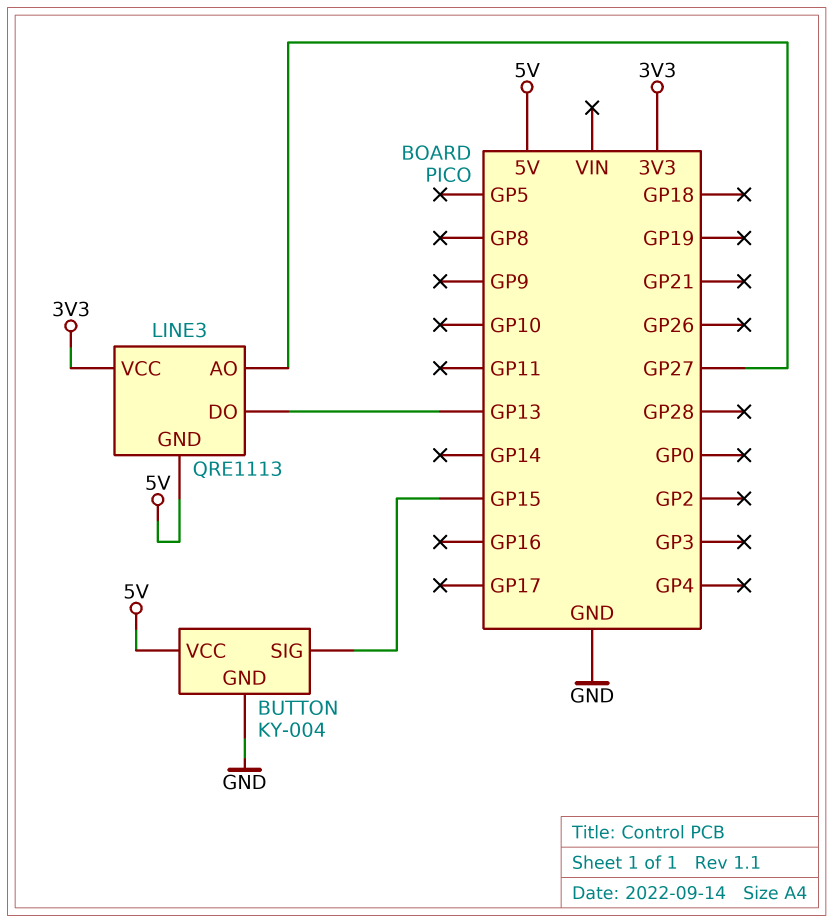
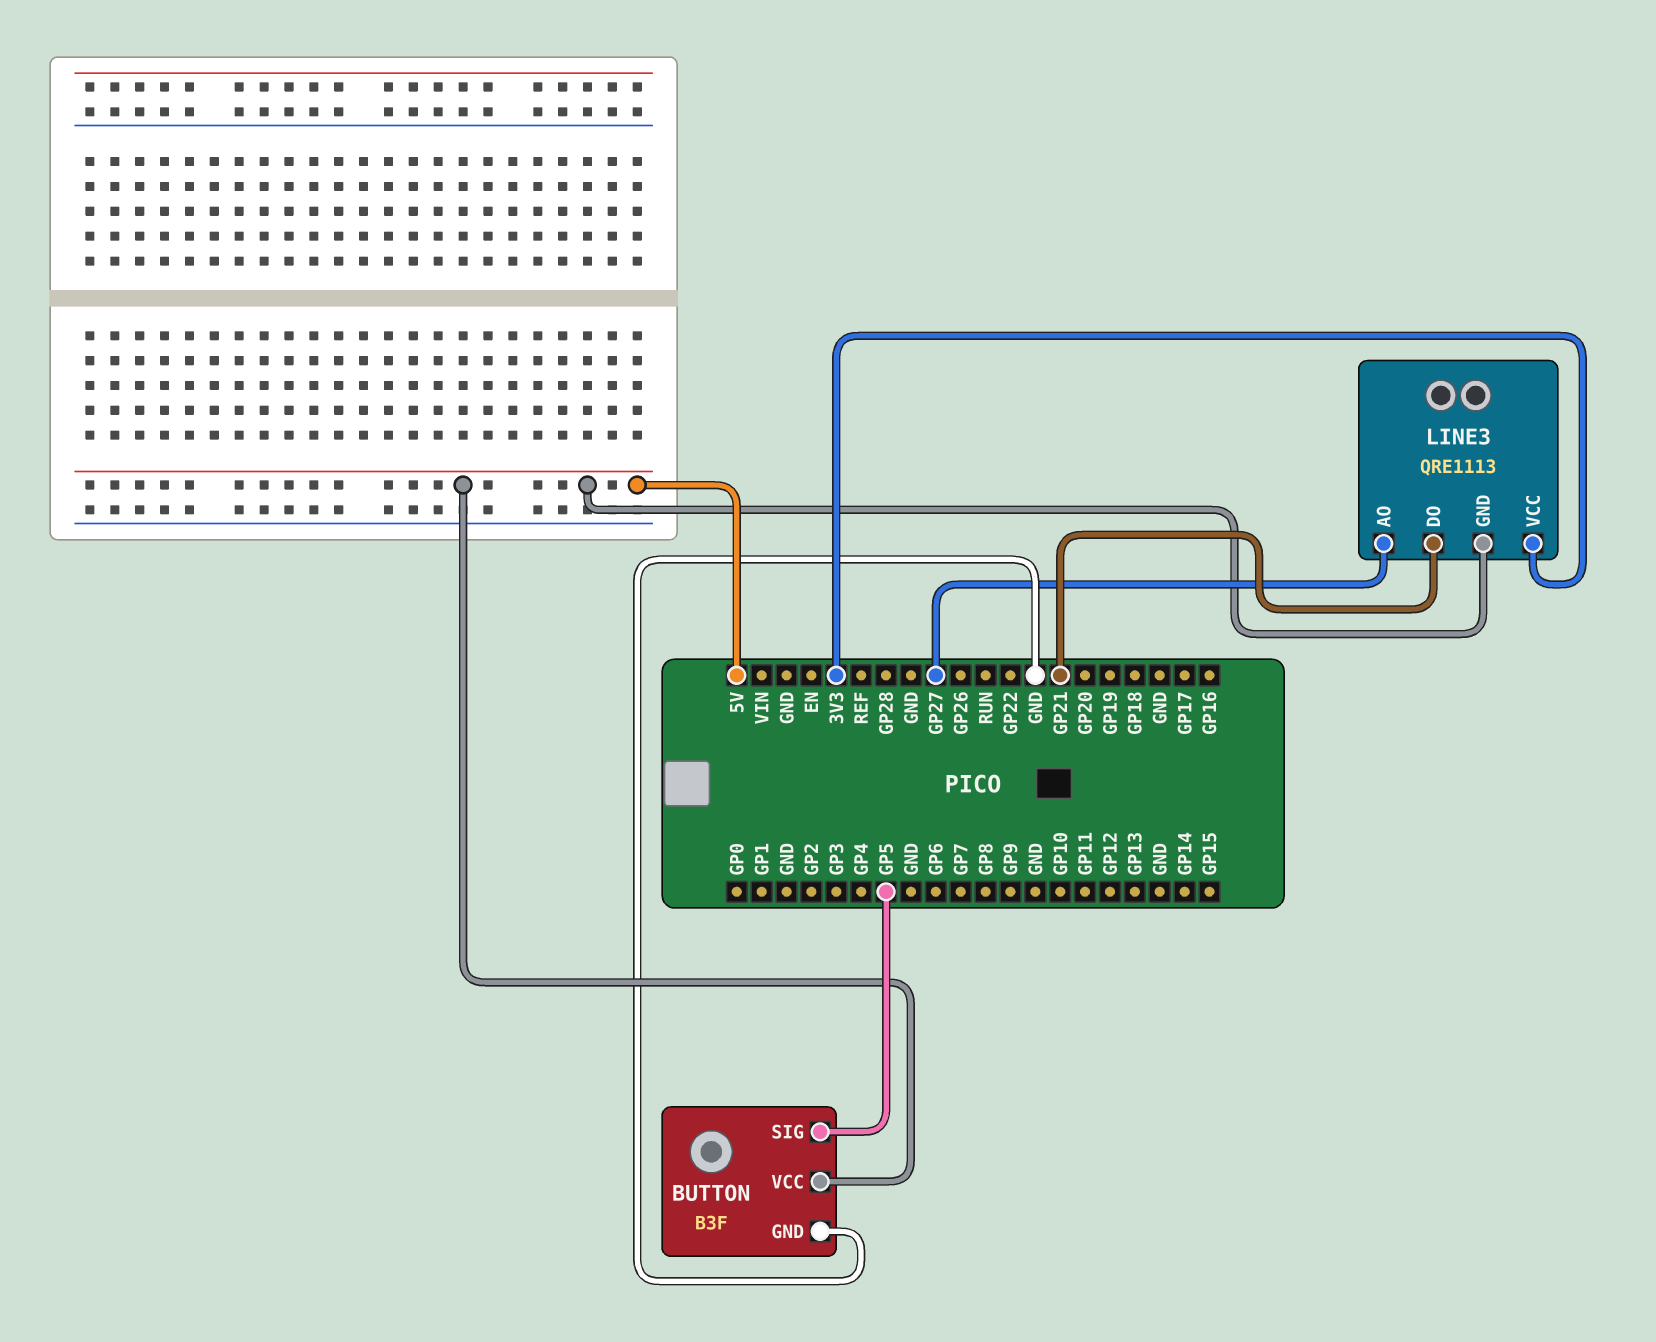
BUTTON: KY-004 -> B3F
BUTTON pin SIG: GP15 -> GP5
LINE3 pin DO: GP13 -> GP21

